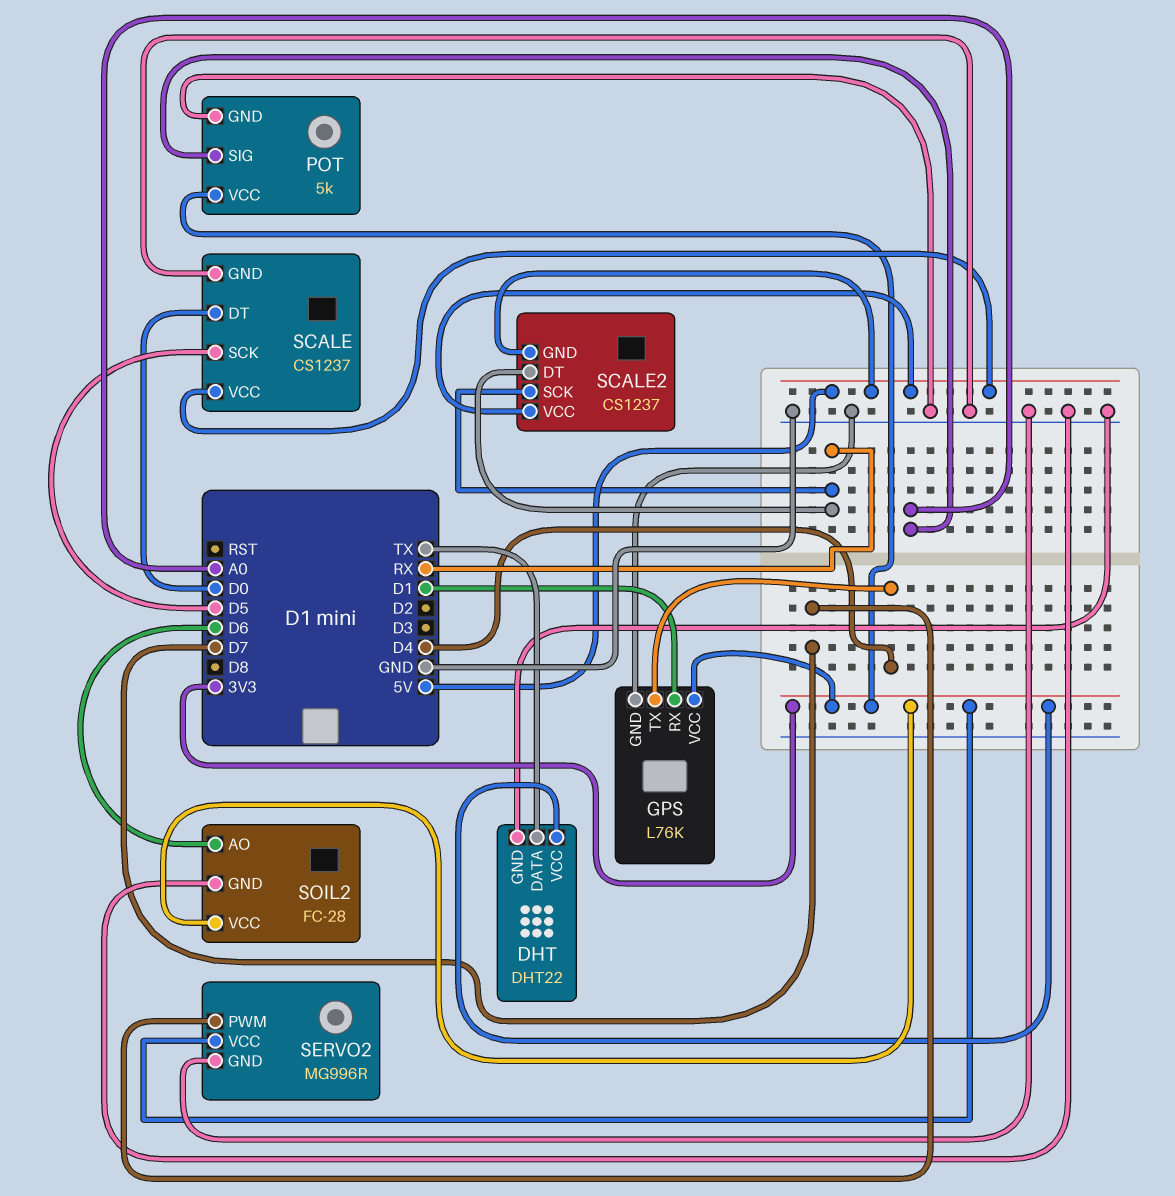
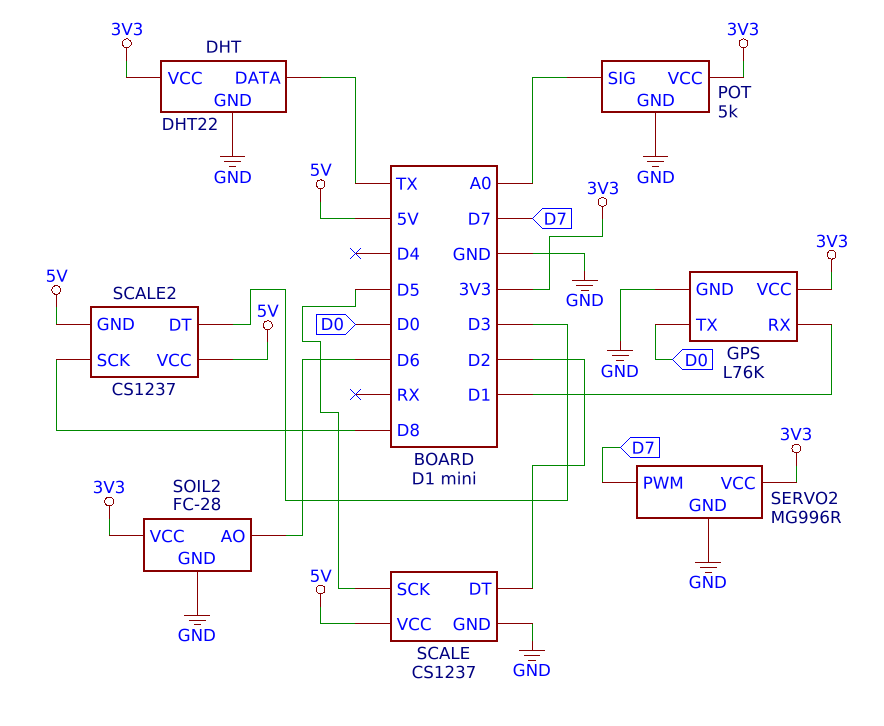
GPS pin TX: D4 -> D0
SCALE pin DT: D0 -> D2
SCALE2 pin DT: RX -> D3
SCALE2 pin SCK: RX -> D8

